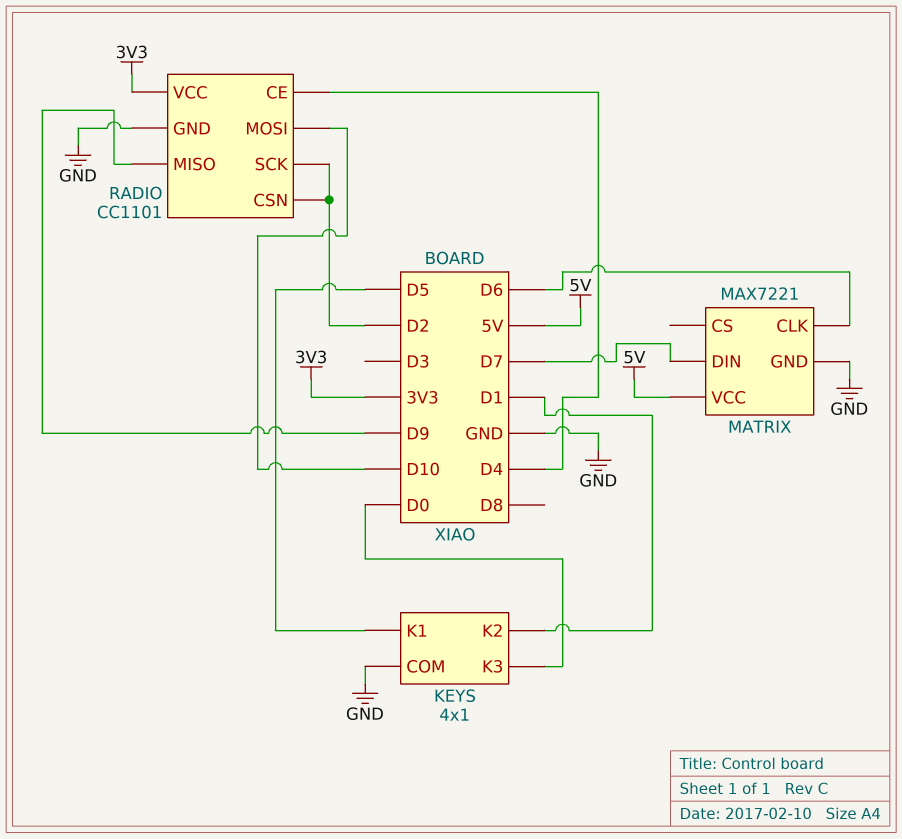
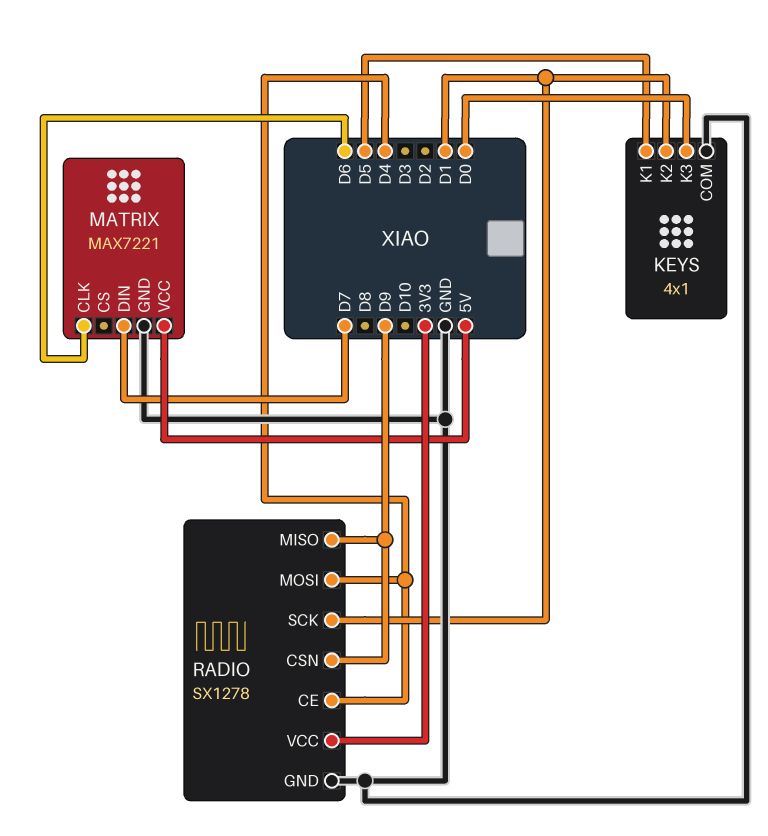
RADIO: CC1101 -> SX1278
RADIO pin CSN: D2 -> D9
RADIO pin MOSI: D10 -> D4
RADIO pin SCK: D2 -> D1

